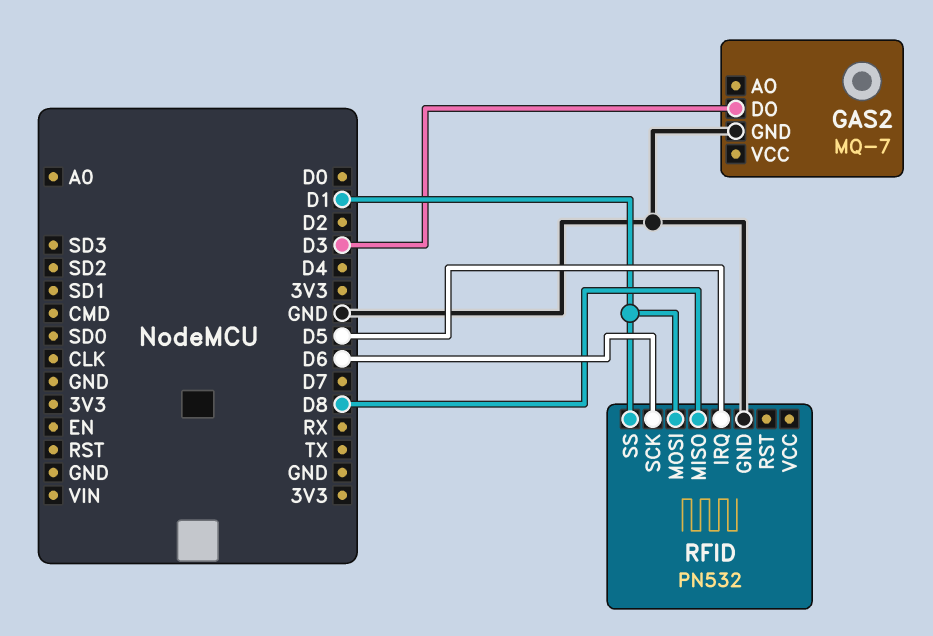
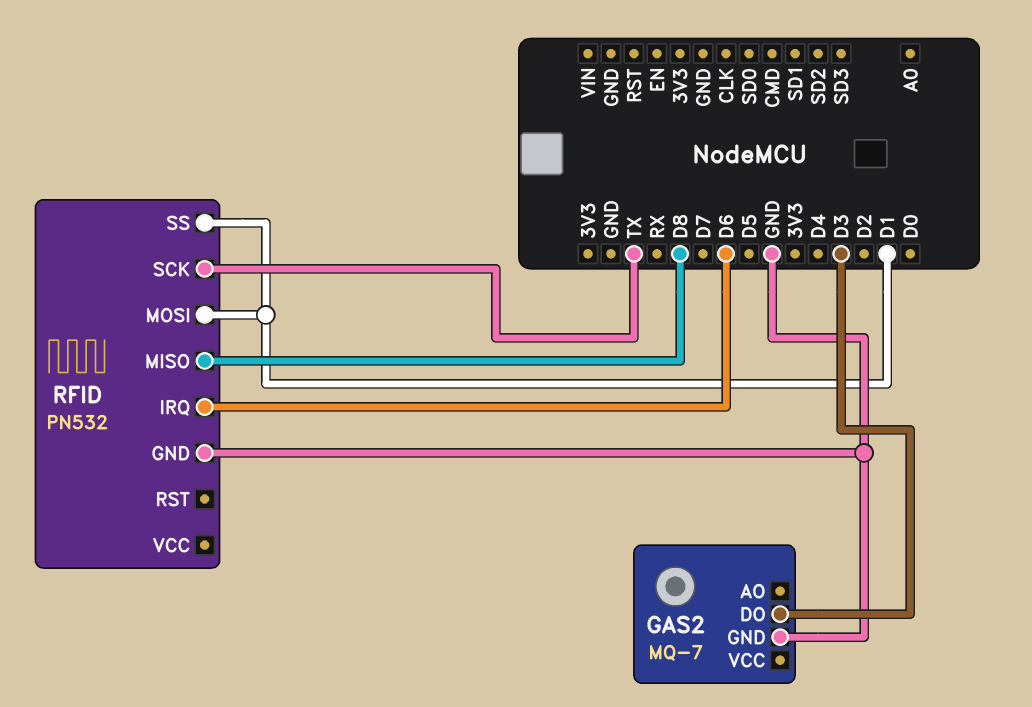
RFID pin IRQ: D5 -> D6
RFID pin SCK: D6 -> TX

